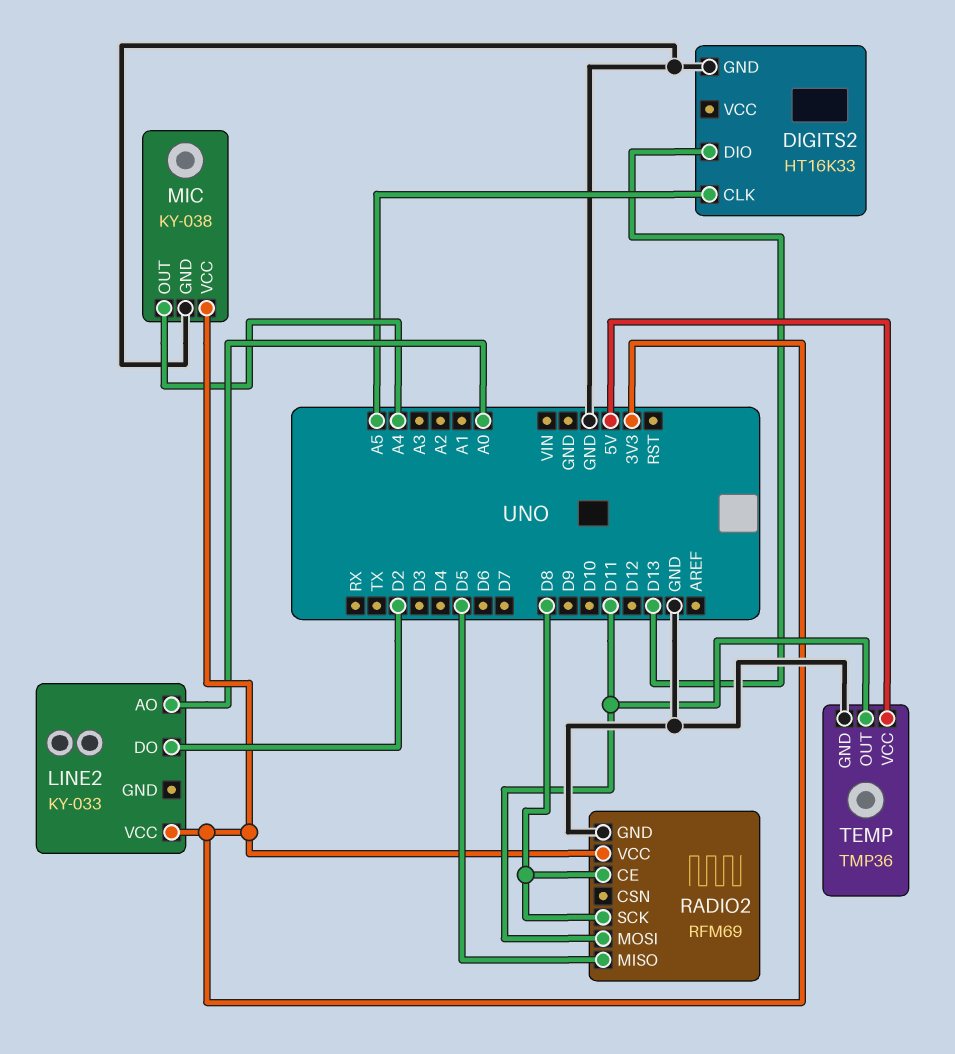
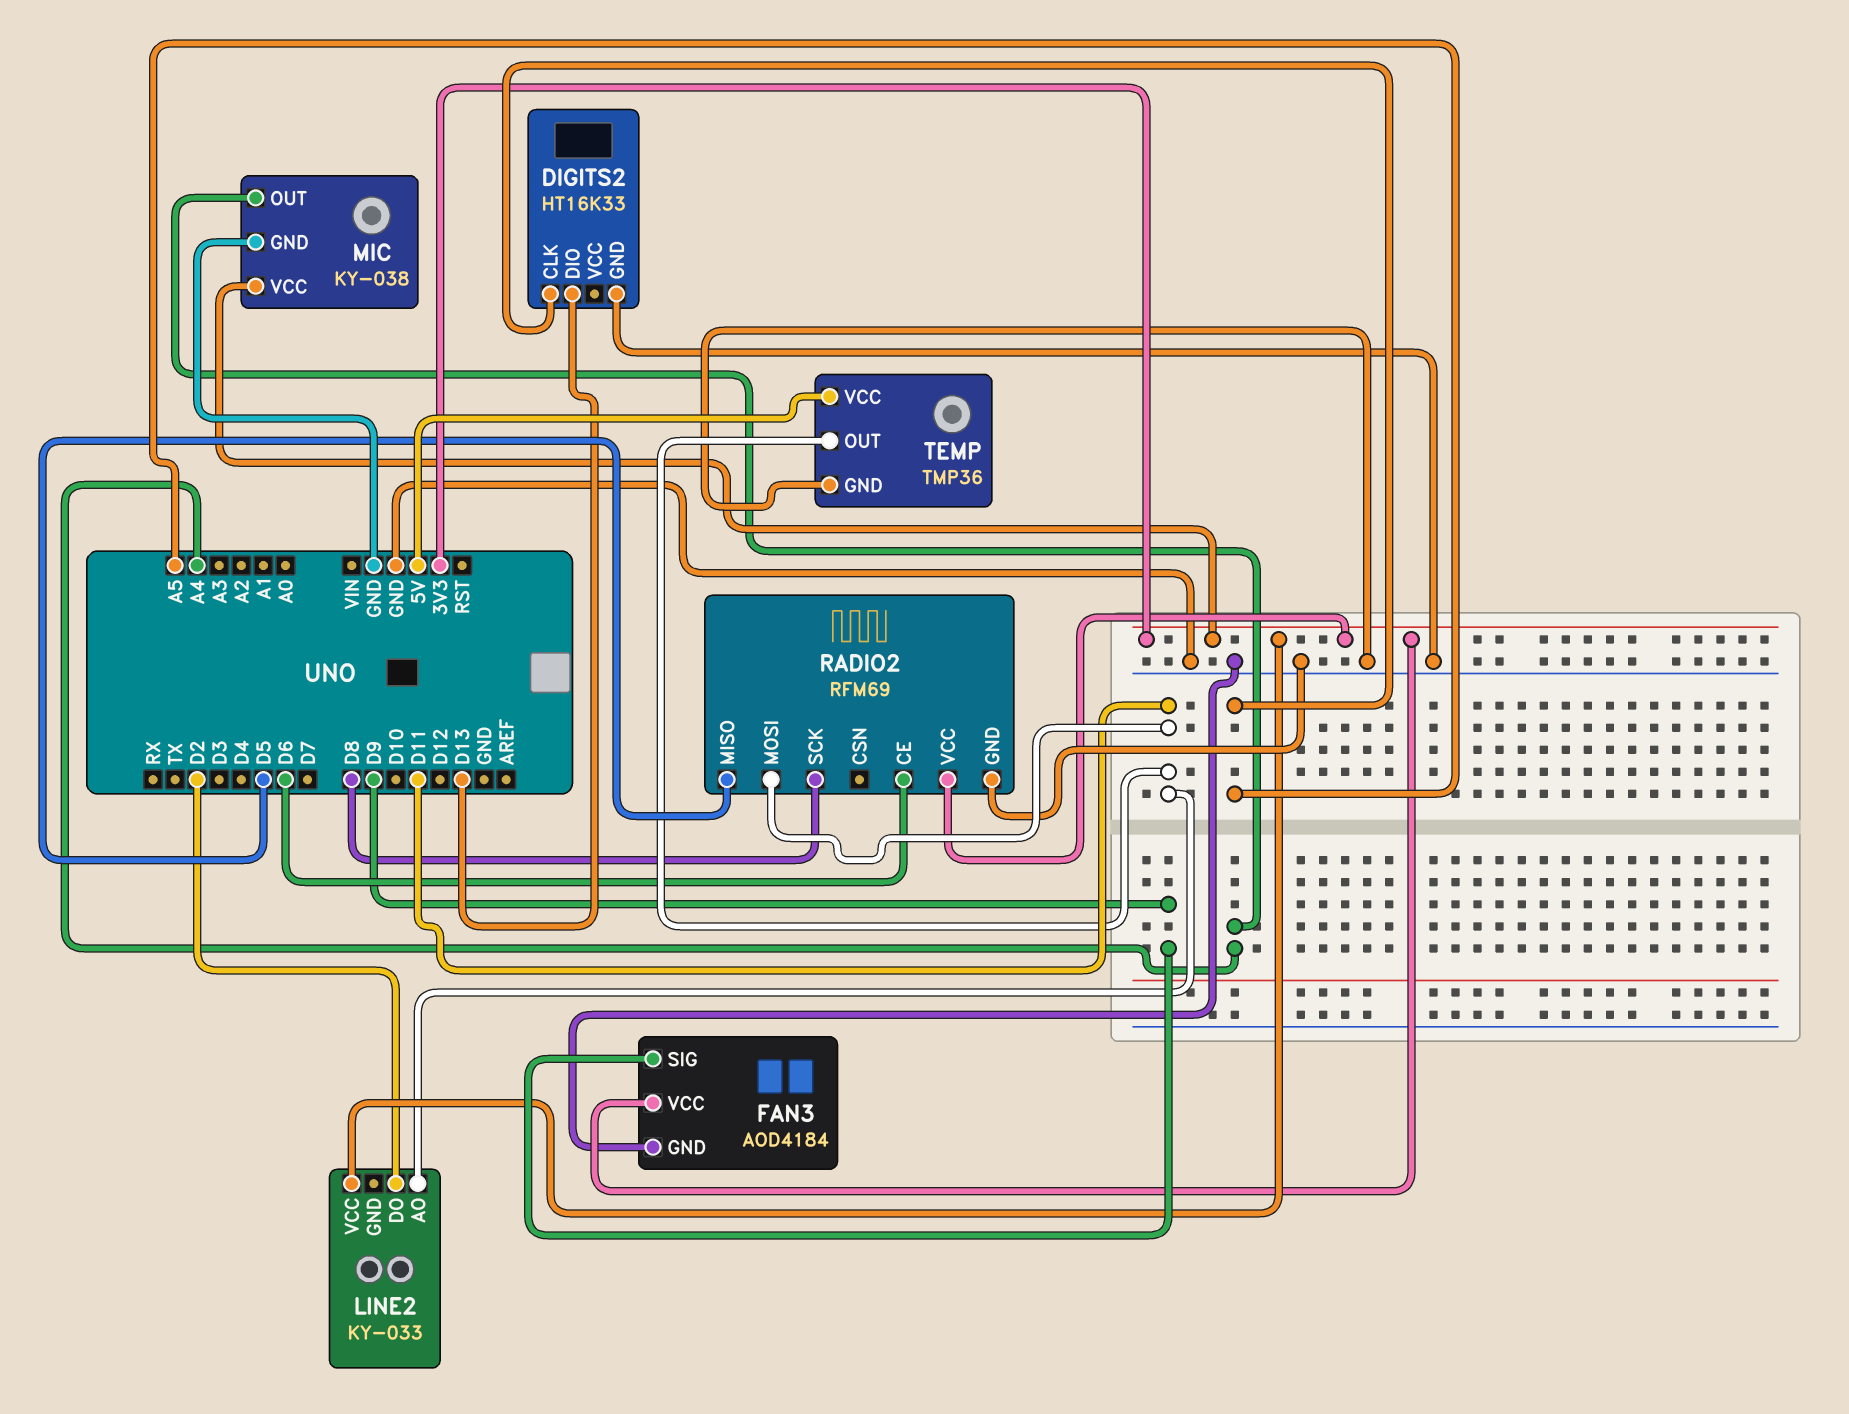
FAN3: none -> AOD4184
FAN3 pin GND: none -> GND
FAN3 pin SIG: none -> D9
FAN3 pin VCC: none -> 3V3
LINE2 pin AO: A0 -> D11
RADIO2 pin CE: D8 -> D6

